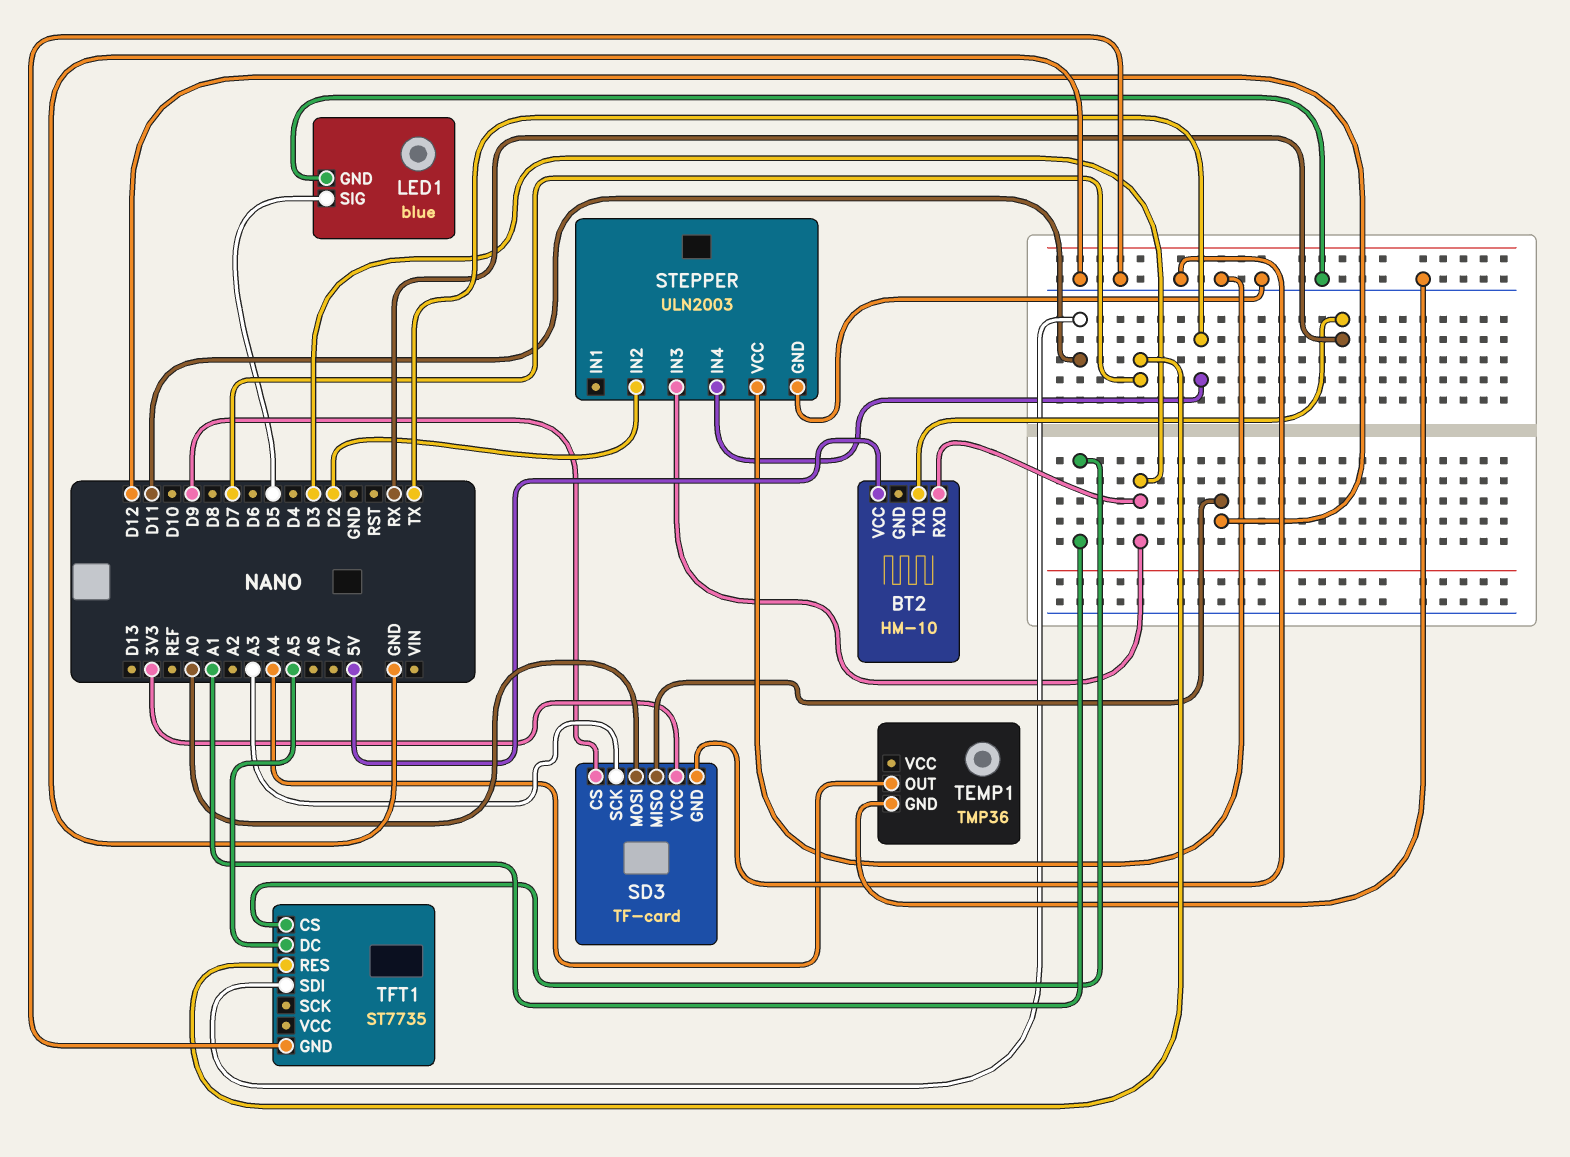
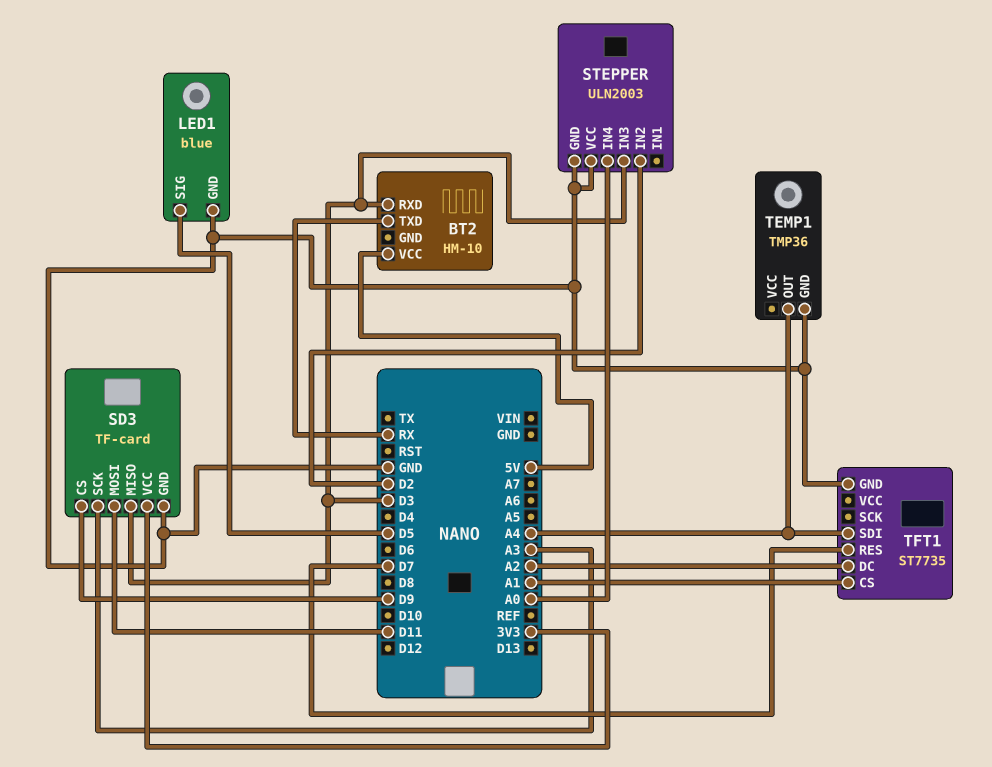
SD3 pin MISO: D12 -> D3
SD3 pin MOSI: A0 -> D11
STEPPER pin IN4: TX -> A0
TFT1 pin DC: A5 -> A2
TFT1 pin SDI: D11 -> A4

